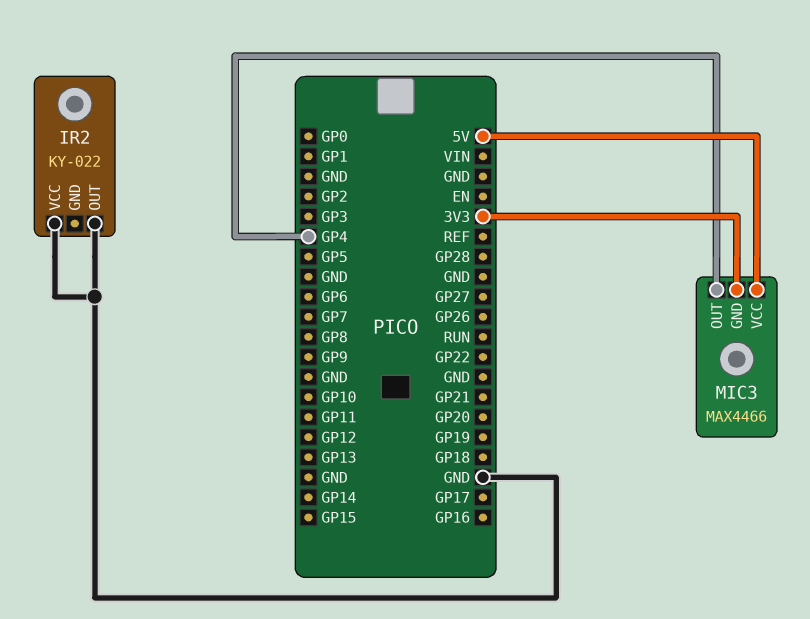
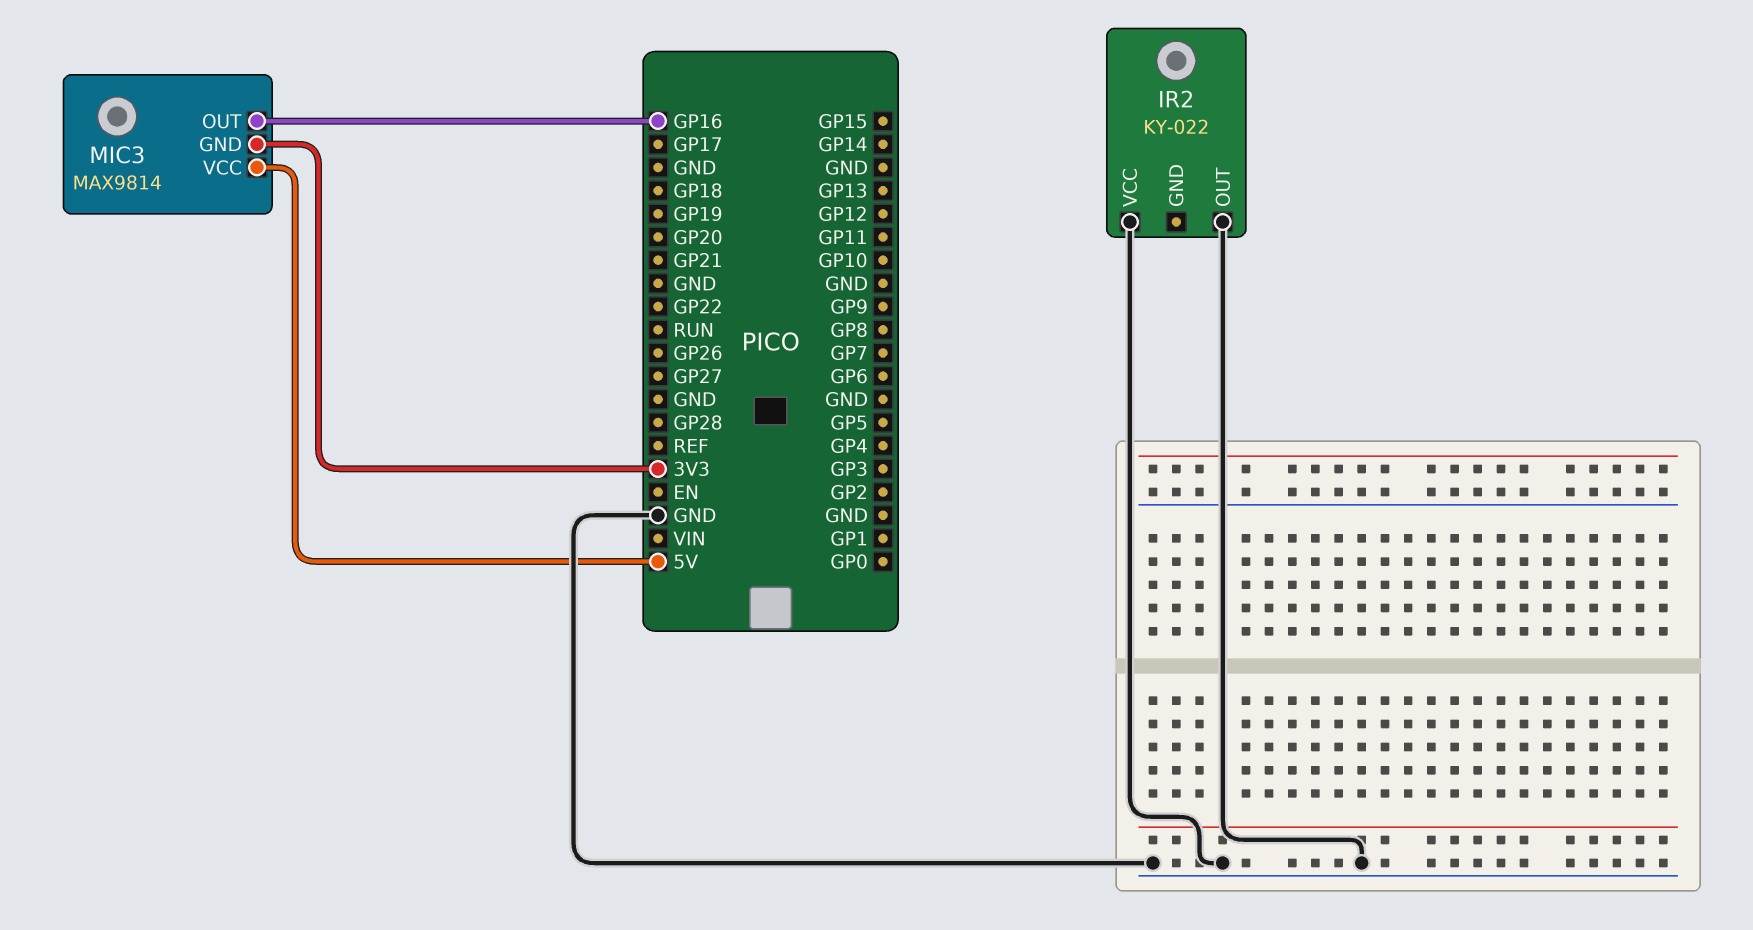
MIC3: MAX4466 -> MAX9814
MIC3 pin OUT: GP4 -> GP16

